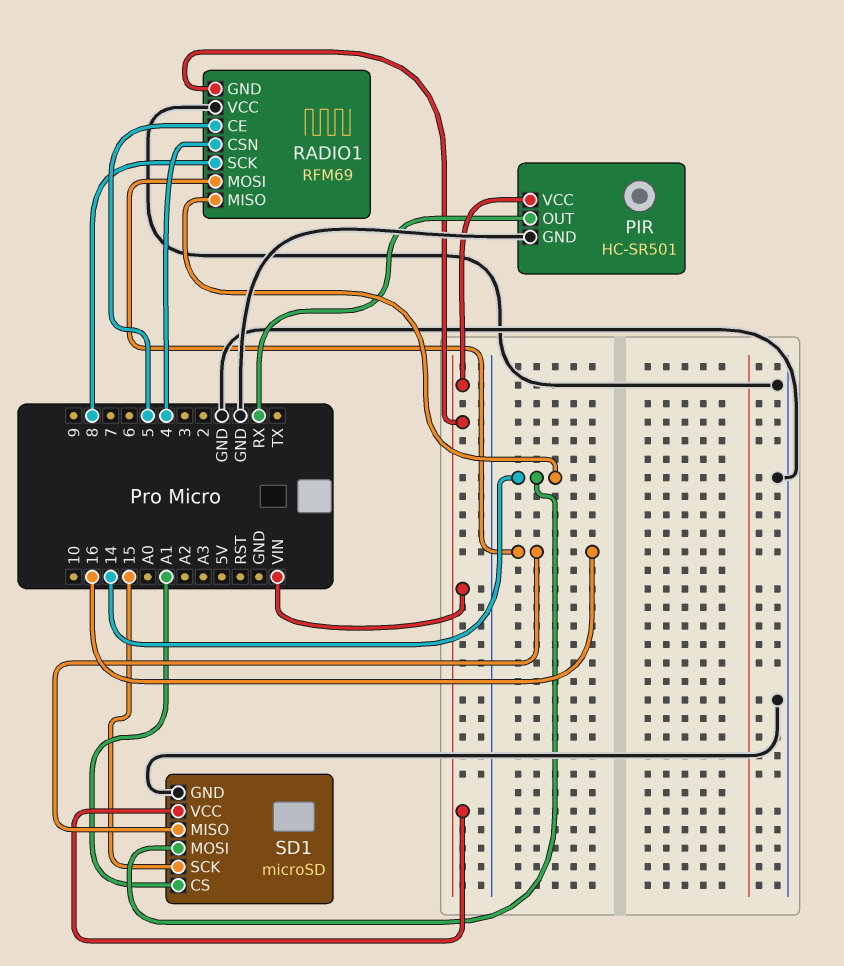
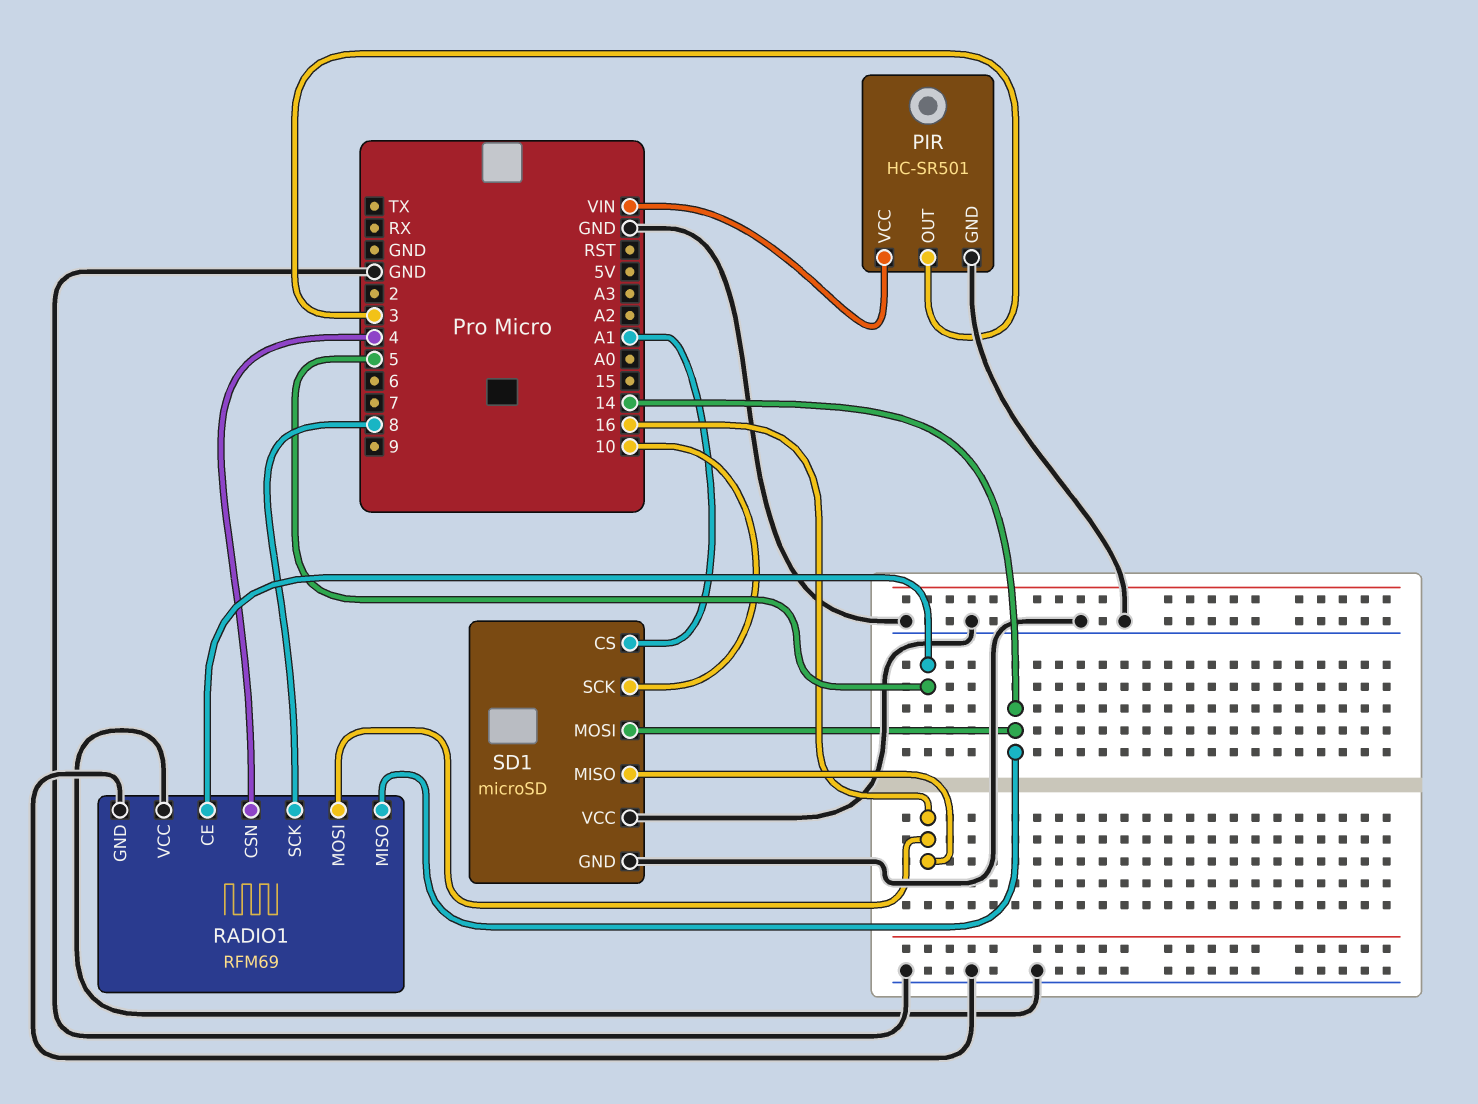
PIR pin OUT: RX -> 3
RADIO1 pin GND: VIN -> GND
SD1 pin SCK: 15 -> 10
SD1 pin VCC: VIN -> GND

